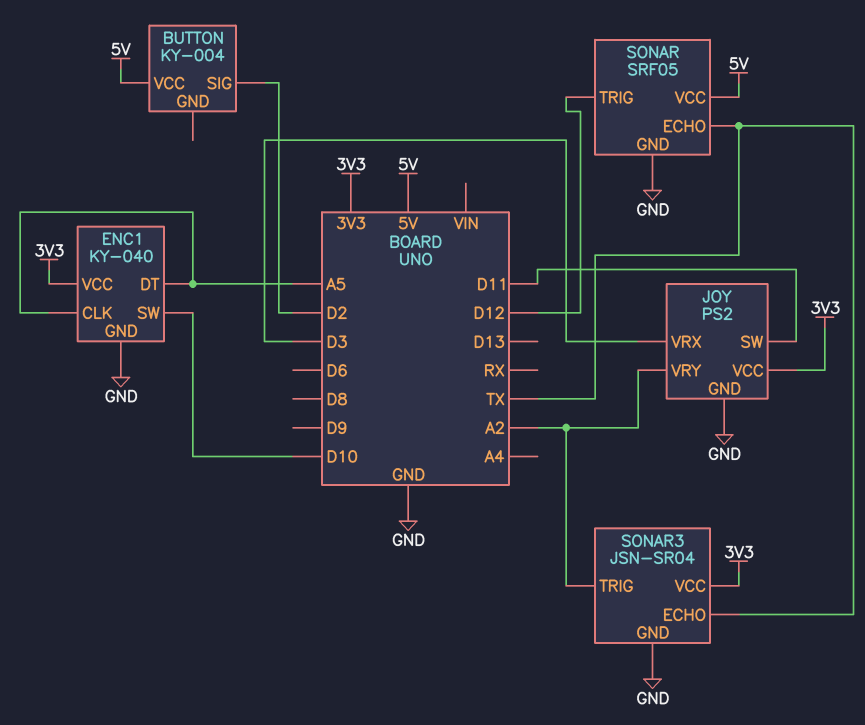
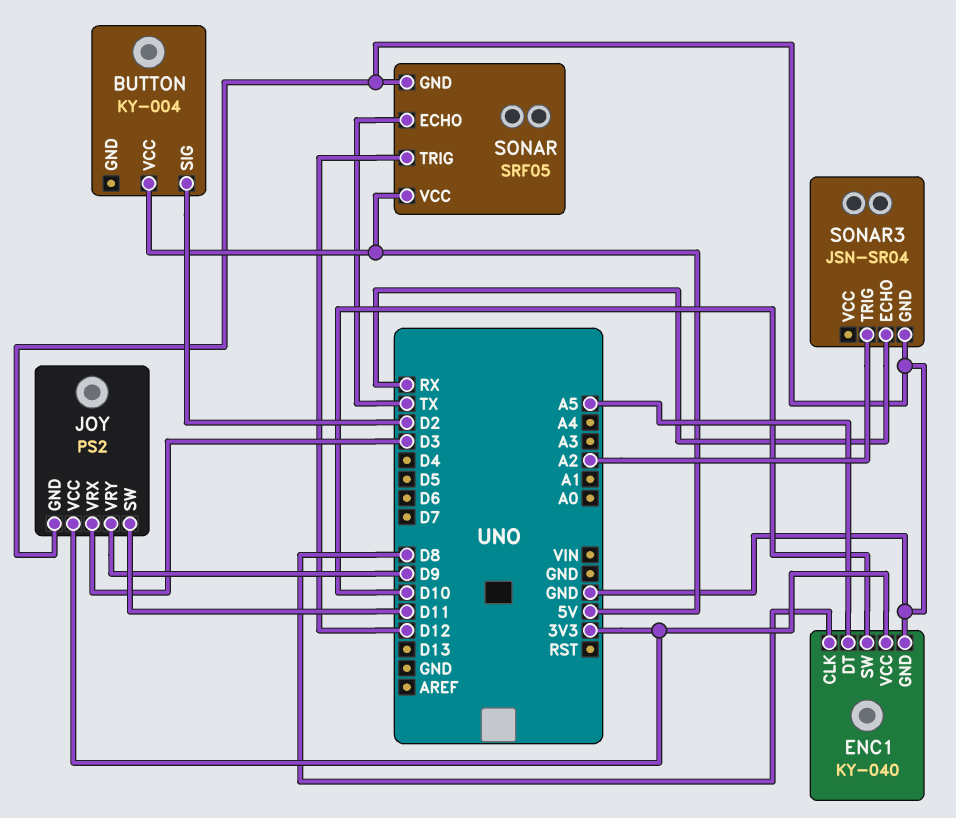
ENC1 pin CLK: A5 -> D8
JOY pin VRY: A2 -> D9
SONAR3 pin ECHO: TX -> RX
SONAR3 pin VCC: 3V3 -> none

